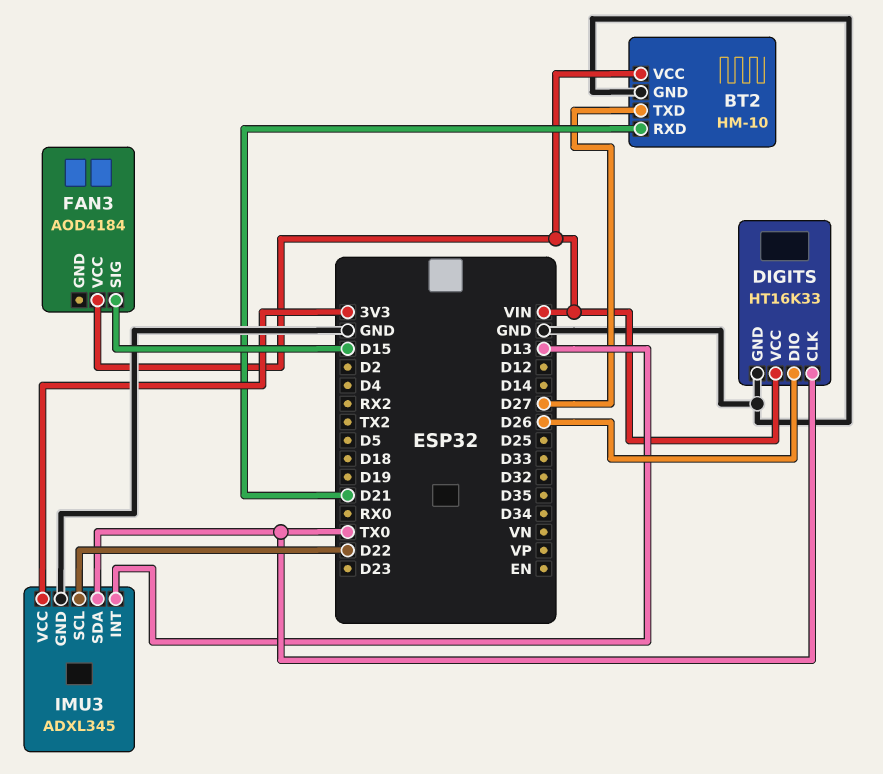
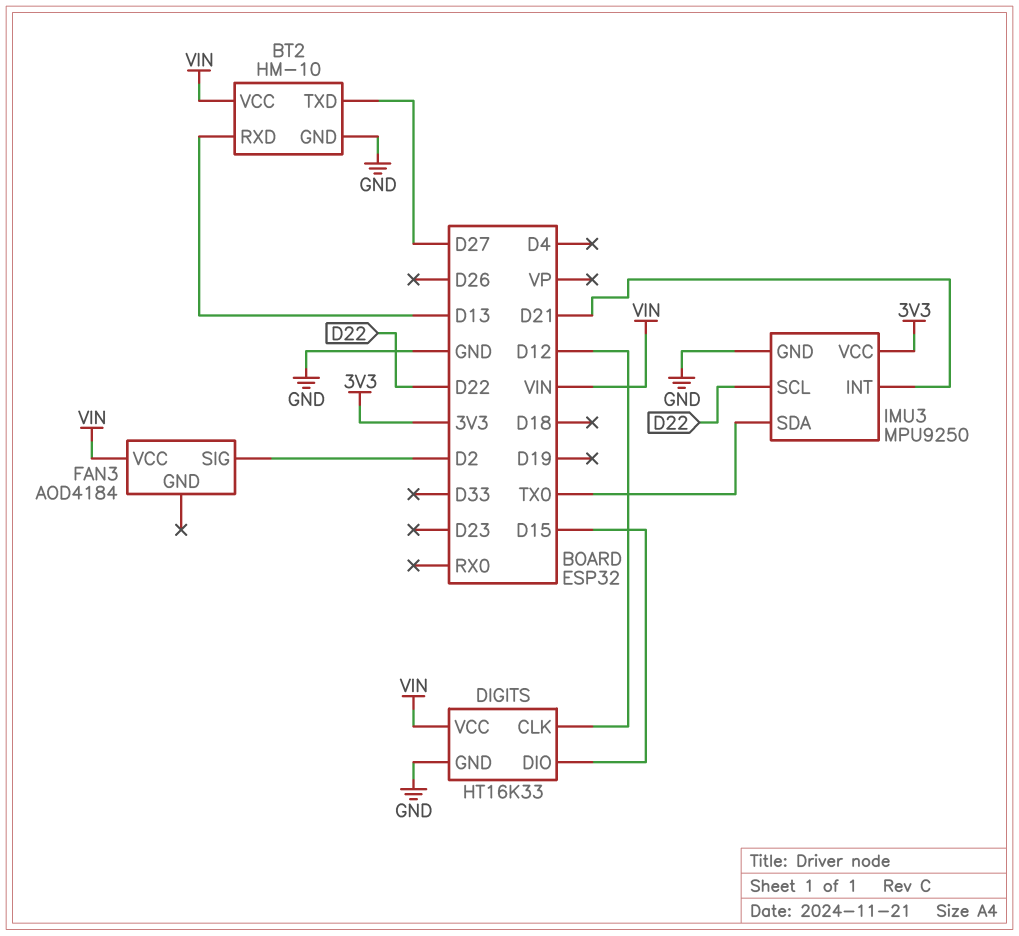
BT2 pin RXD: D21 -> D13
DIGITS pin CLK: TX0 -> D12
DIGITS pin DIO: D26 -> D15
FAN3 pin SIG: D15 -> D2
IMU3: ADXL345 -> MPU9250
IMU3 pin INT: D13 -> D21

